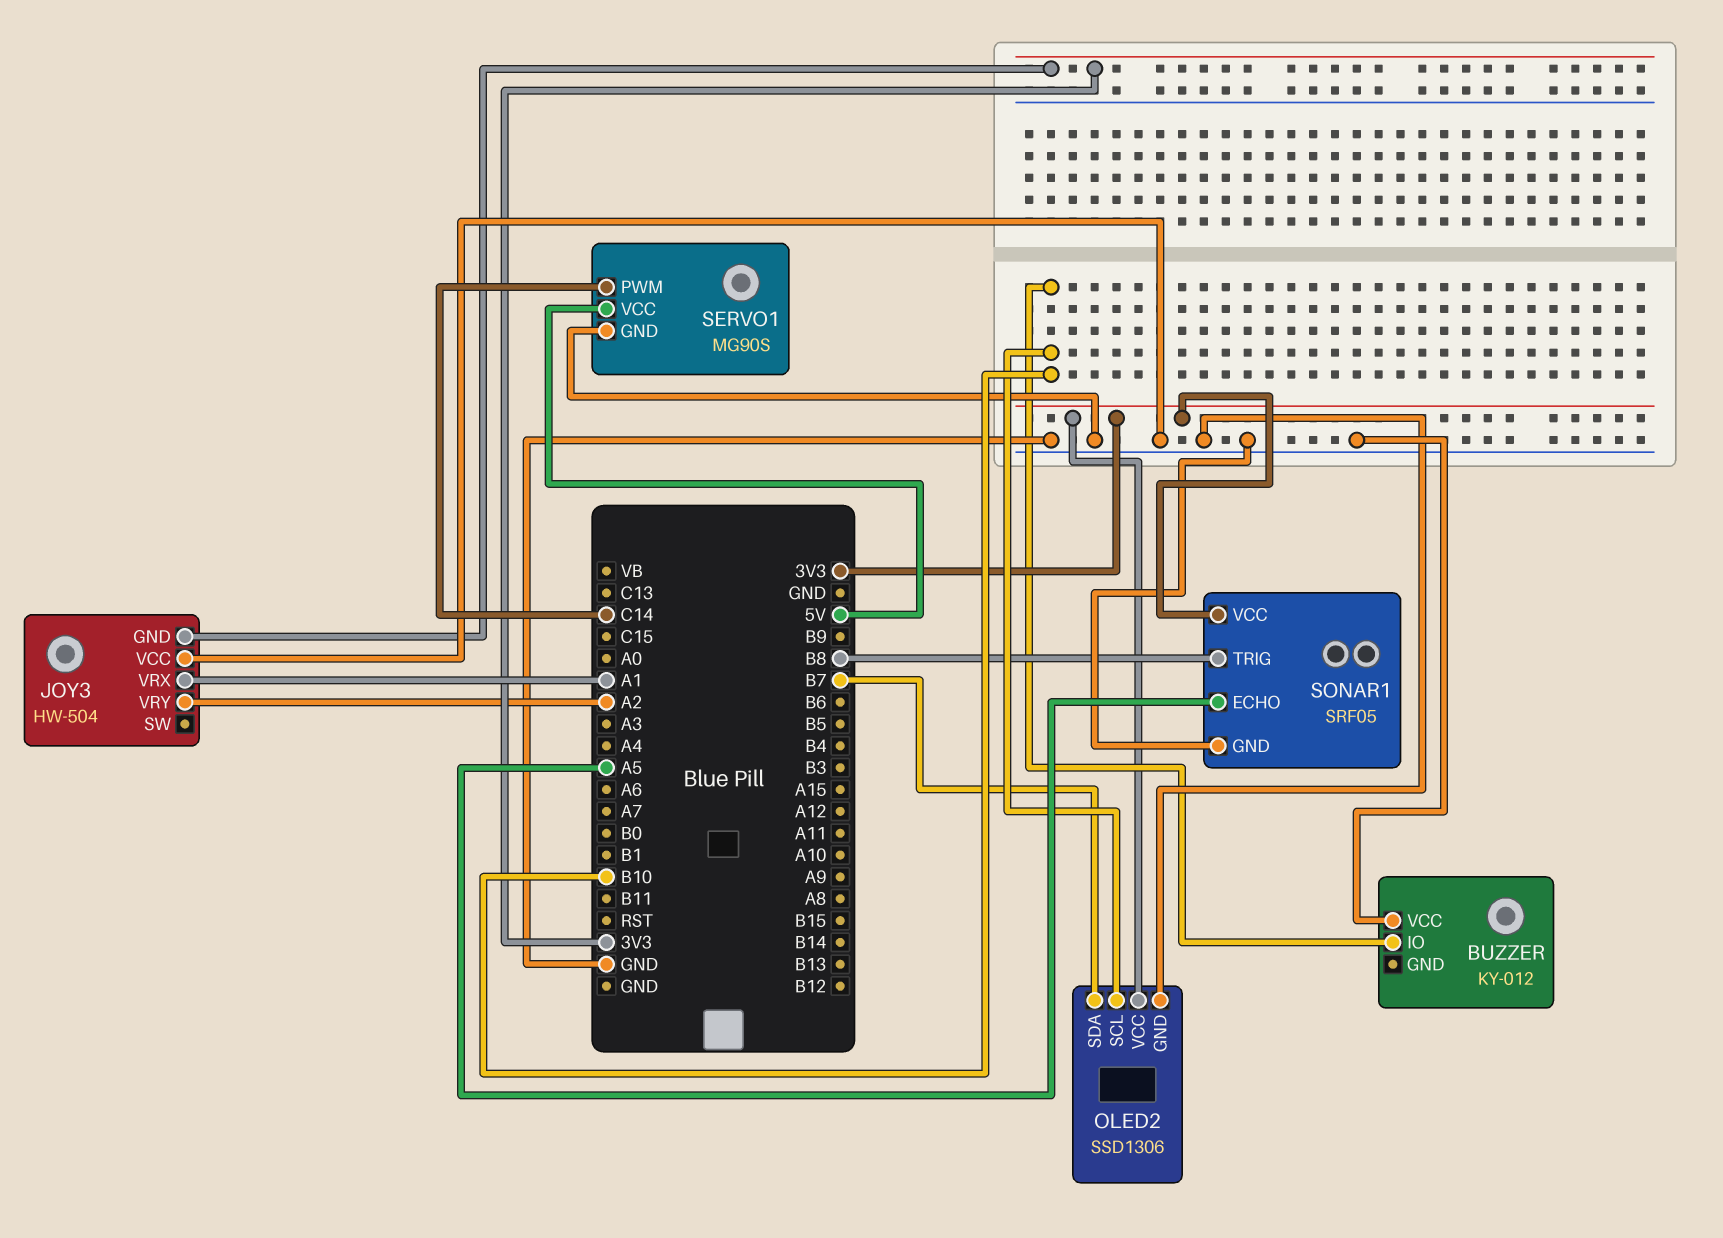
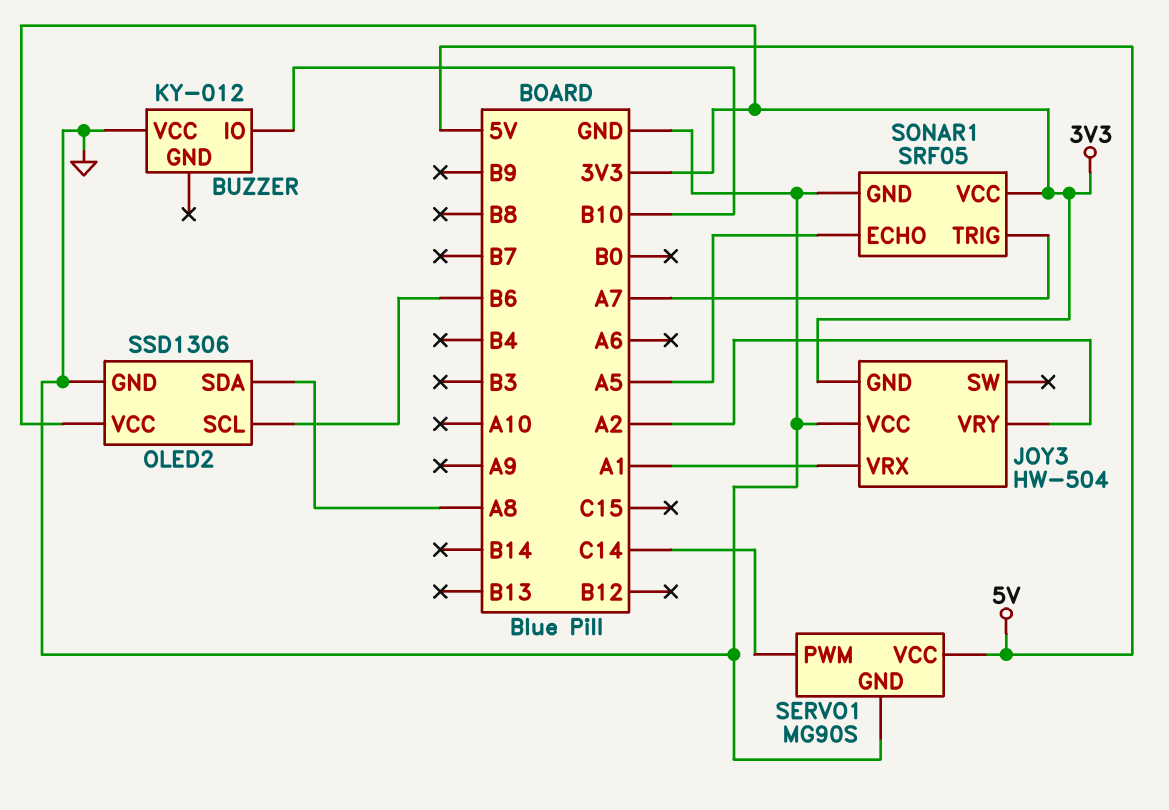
OLED2 pin SCL: B10 -> B6
OLED2 pin SDA: B7 -> A8
SONAR1 pin TRIG: B8 -> A7

